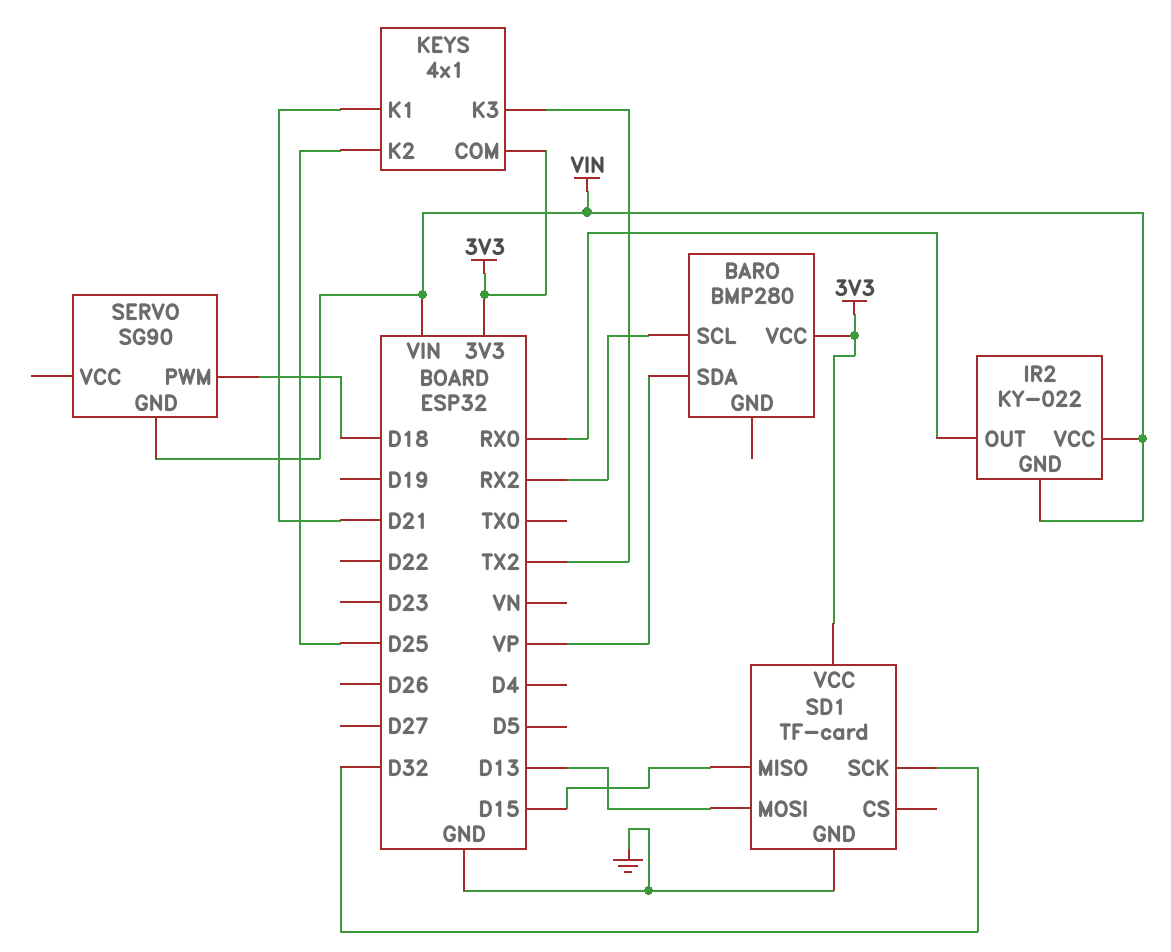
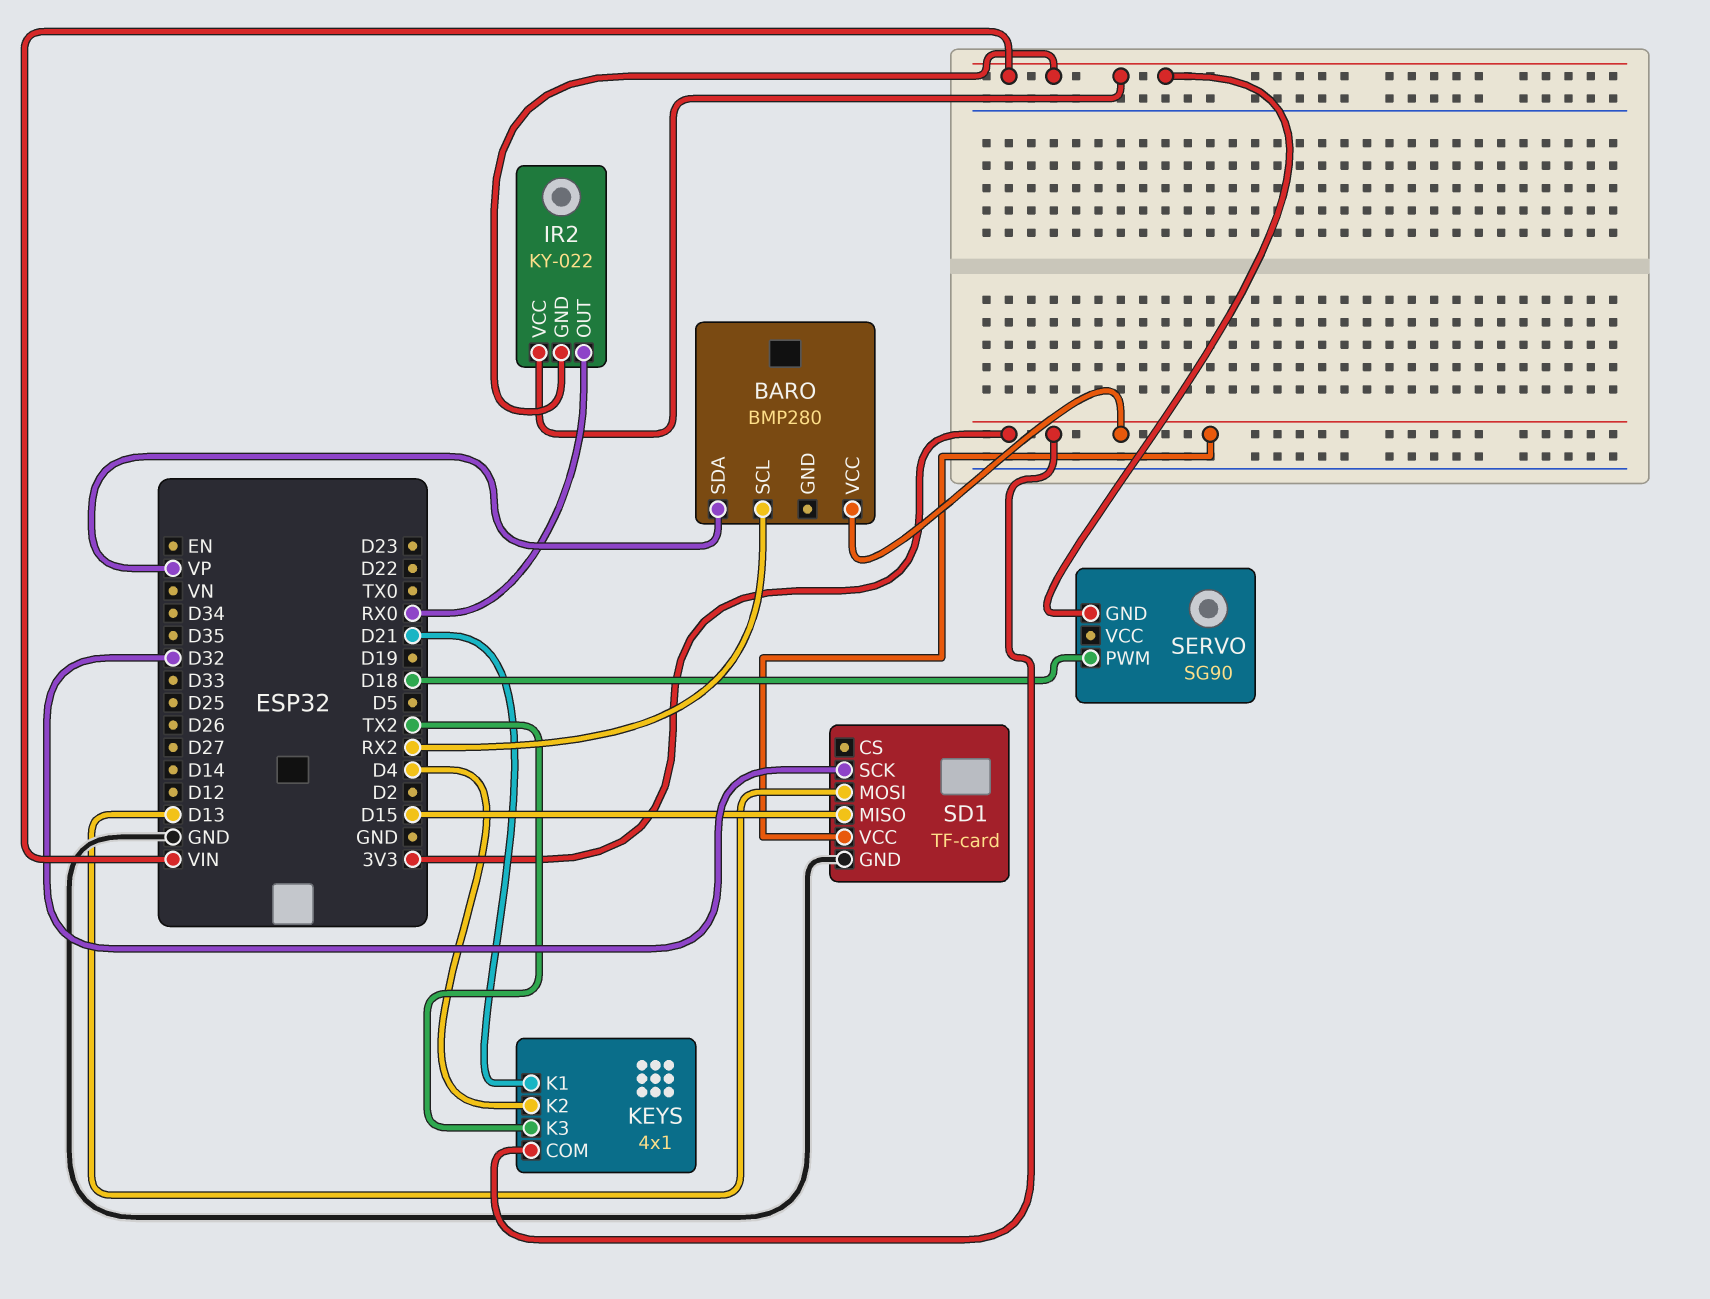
KEYS pin K2: D25 -> D4

